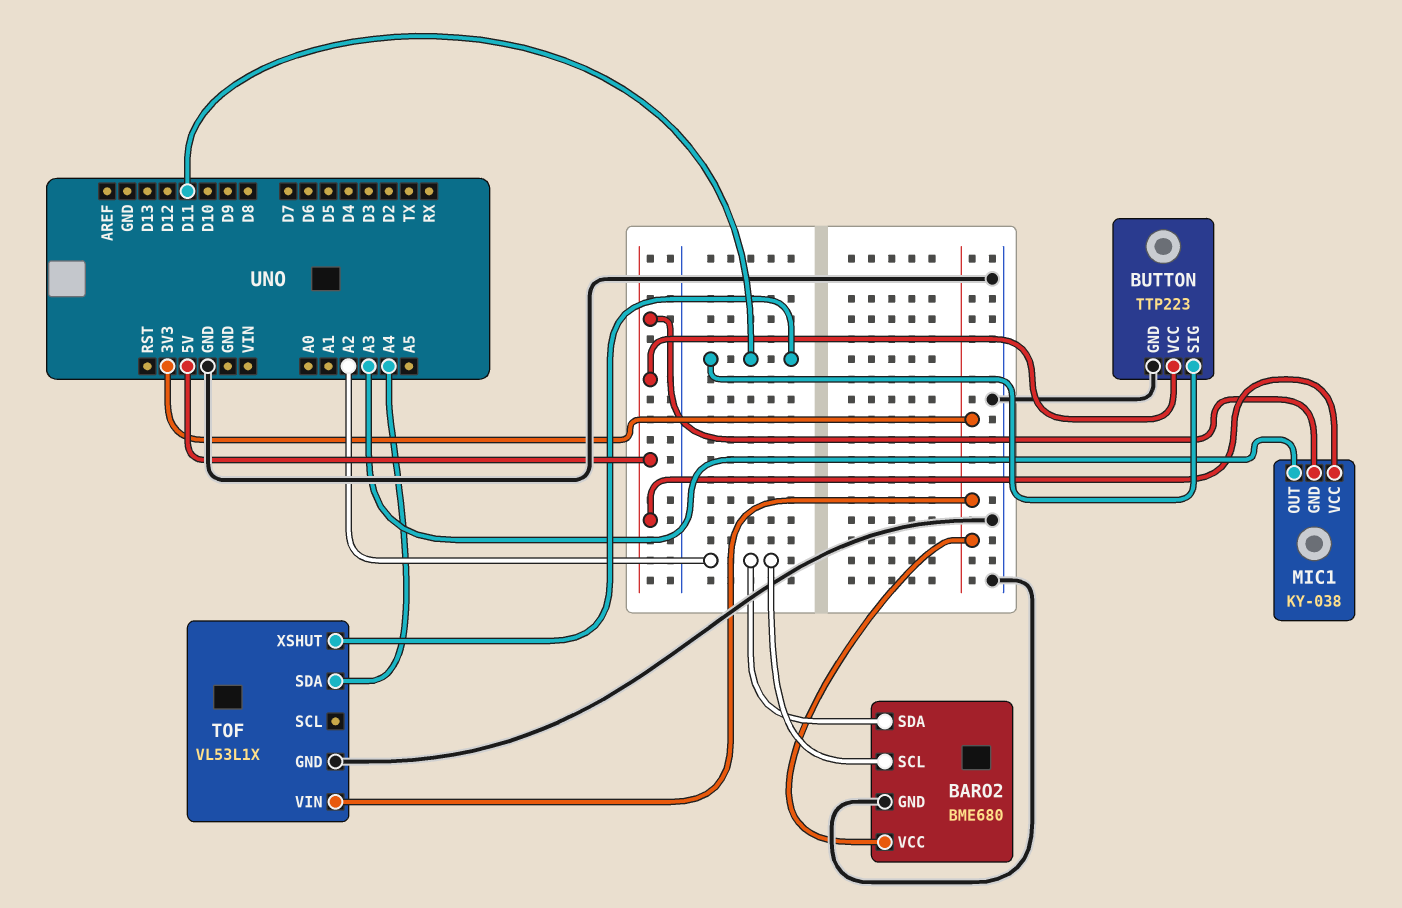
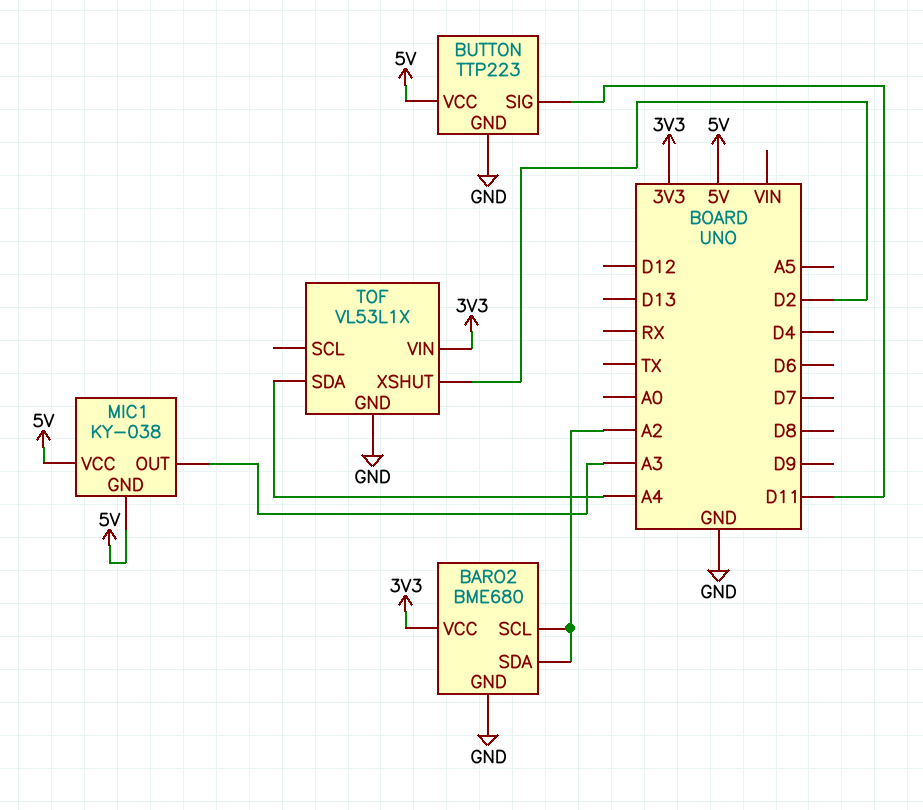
TOF pin XSHUT: D11 -> D2

